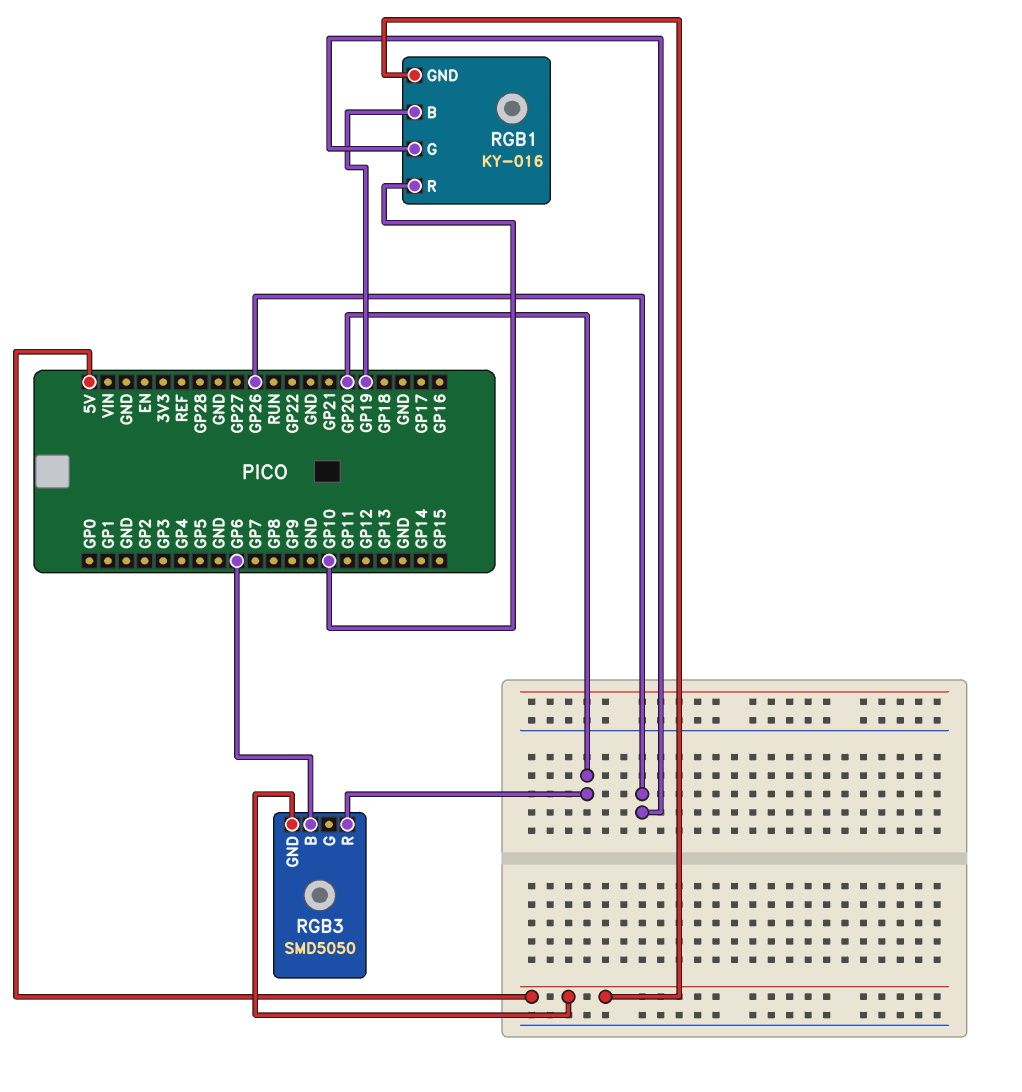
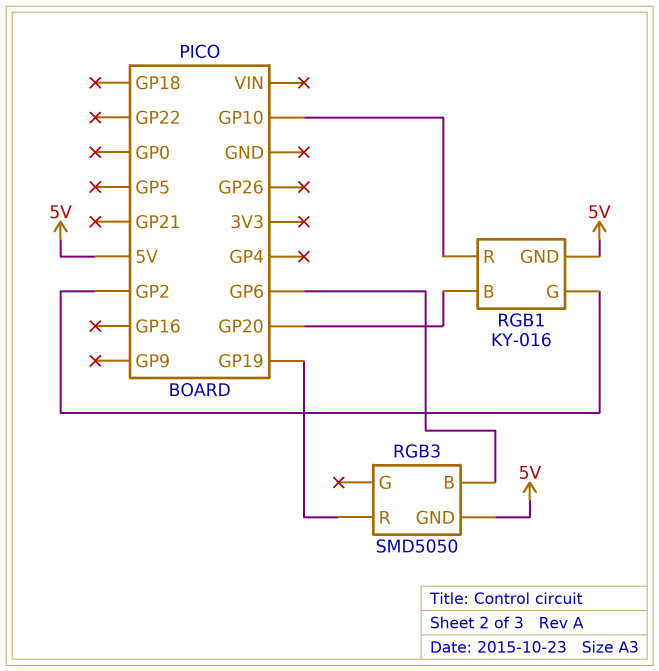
RGB1 pin B: GP19 -> GP20
RGB1 pin G: GP26 -> GP2
RGB3 pin R: GP20 -> GP19

